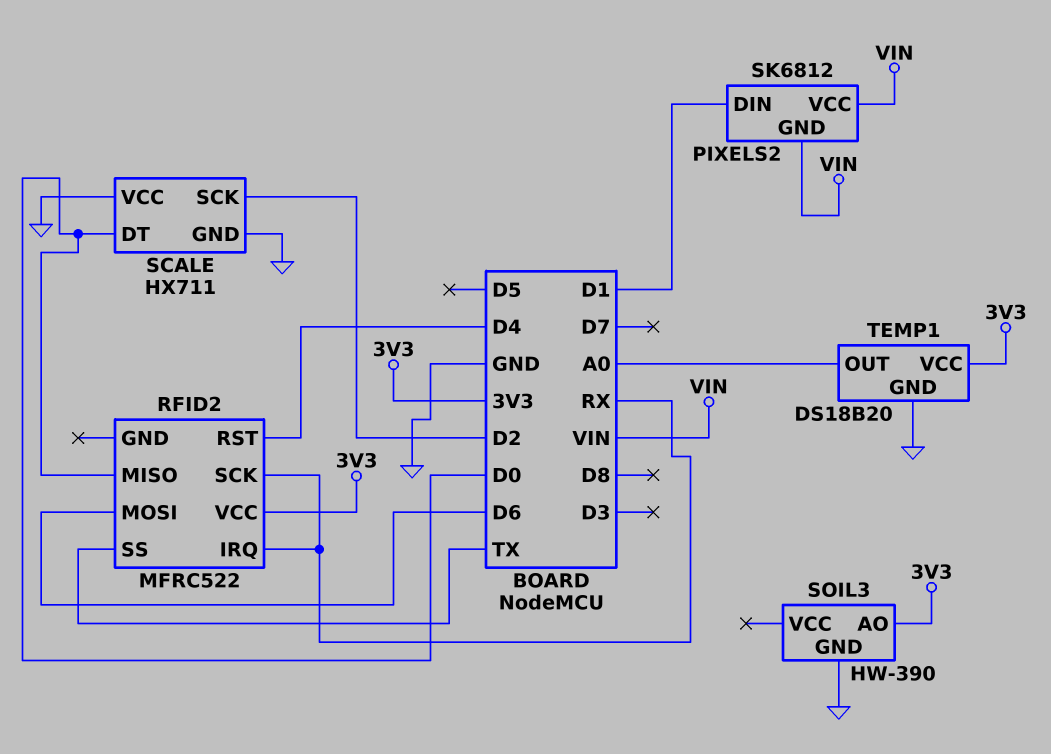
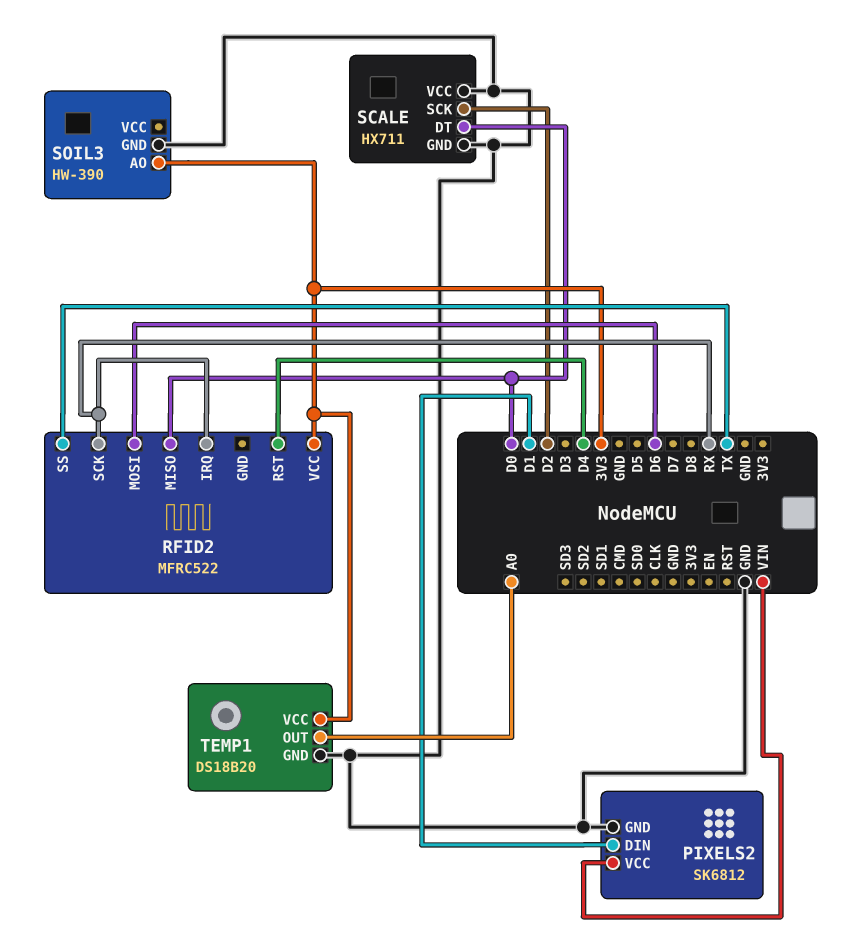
PIXELS2 pin GND: VIN -> GND

